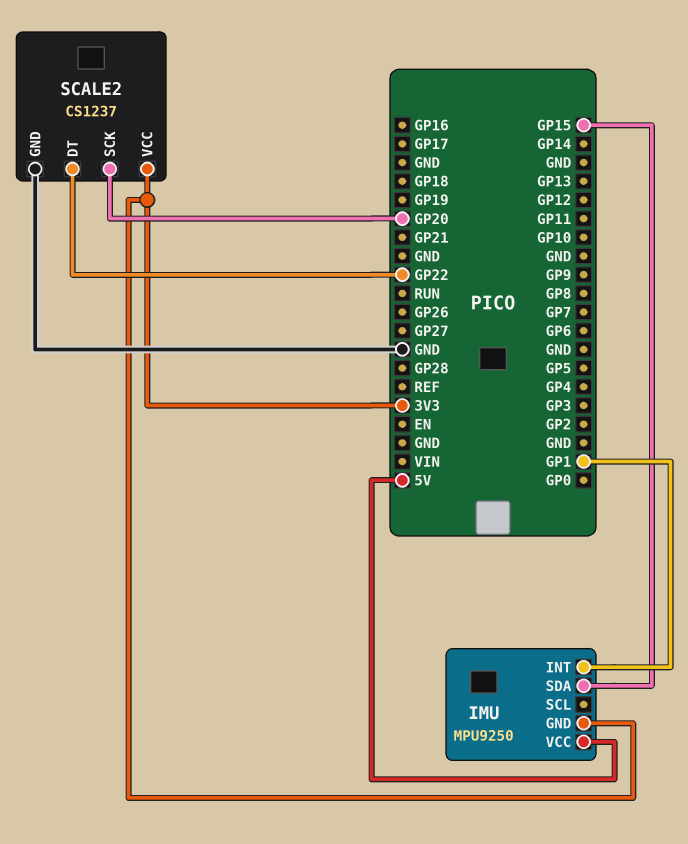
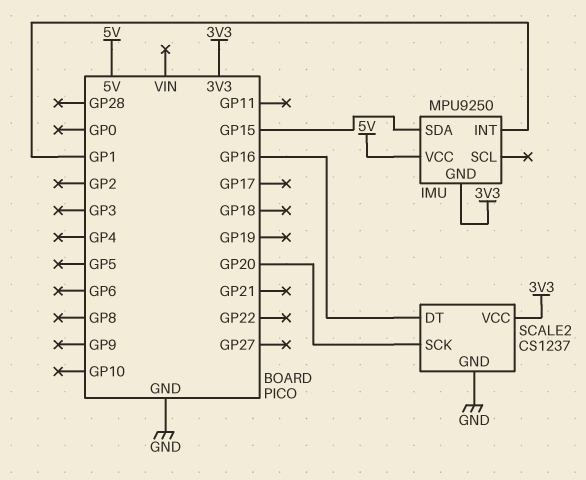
SCALE2 pin DT: GP22 -> GP16

